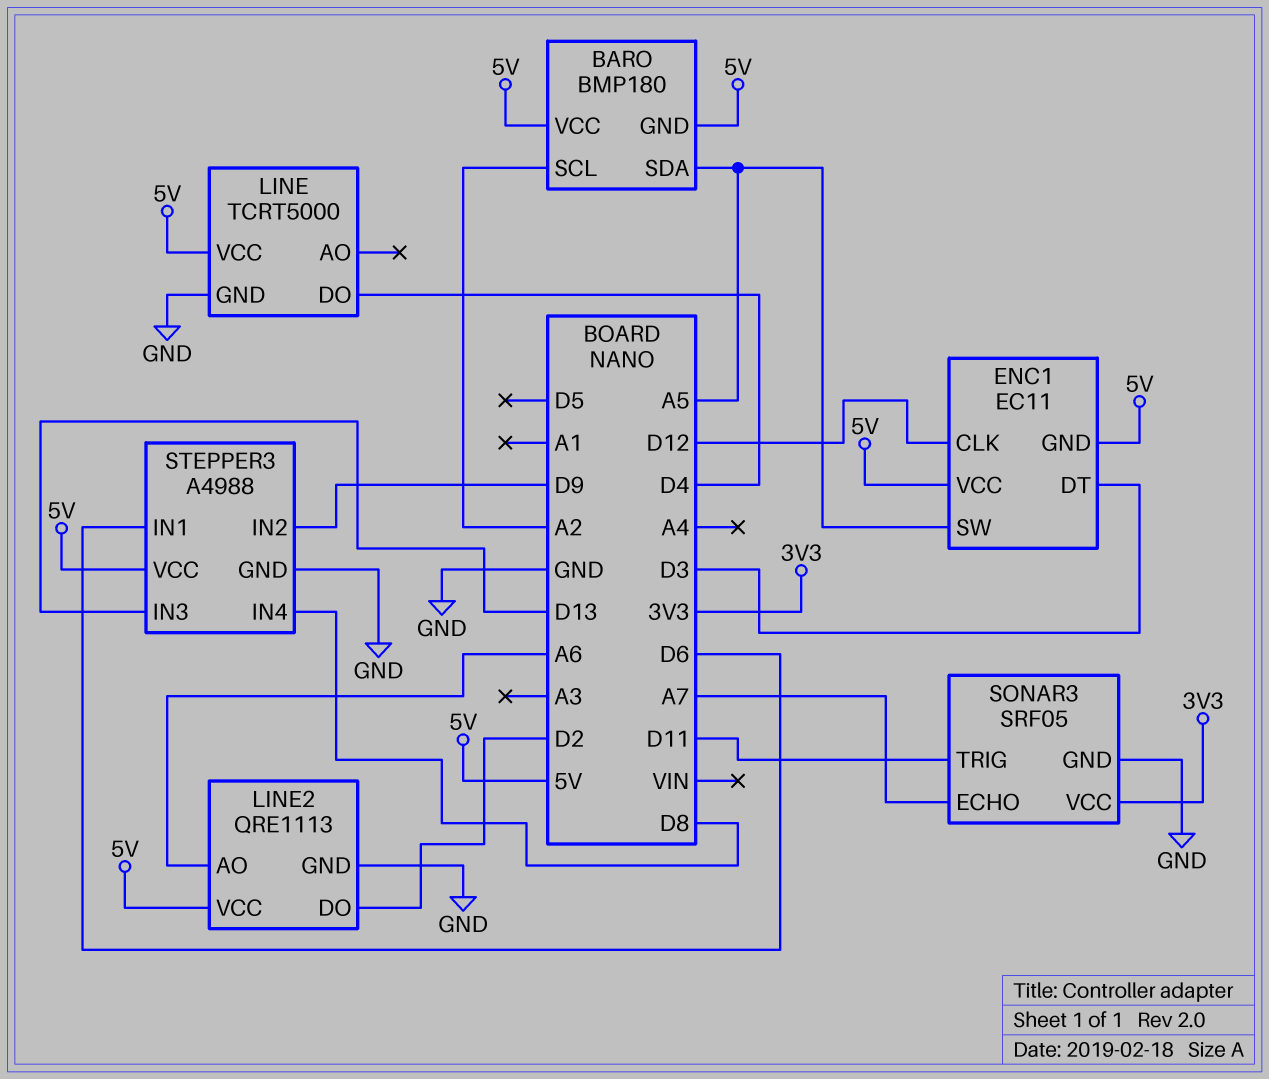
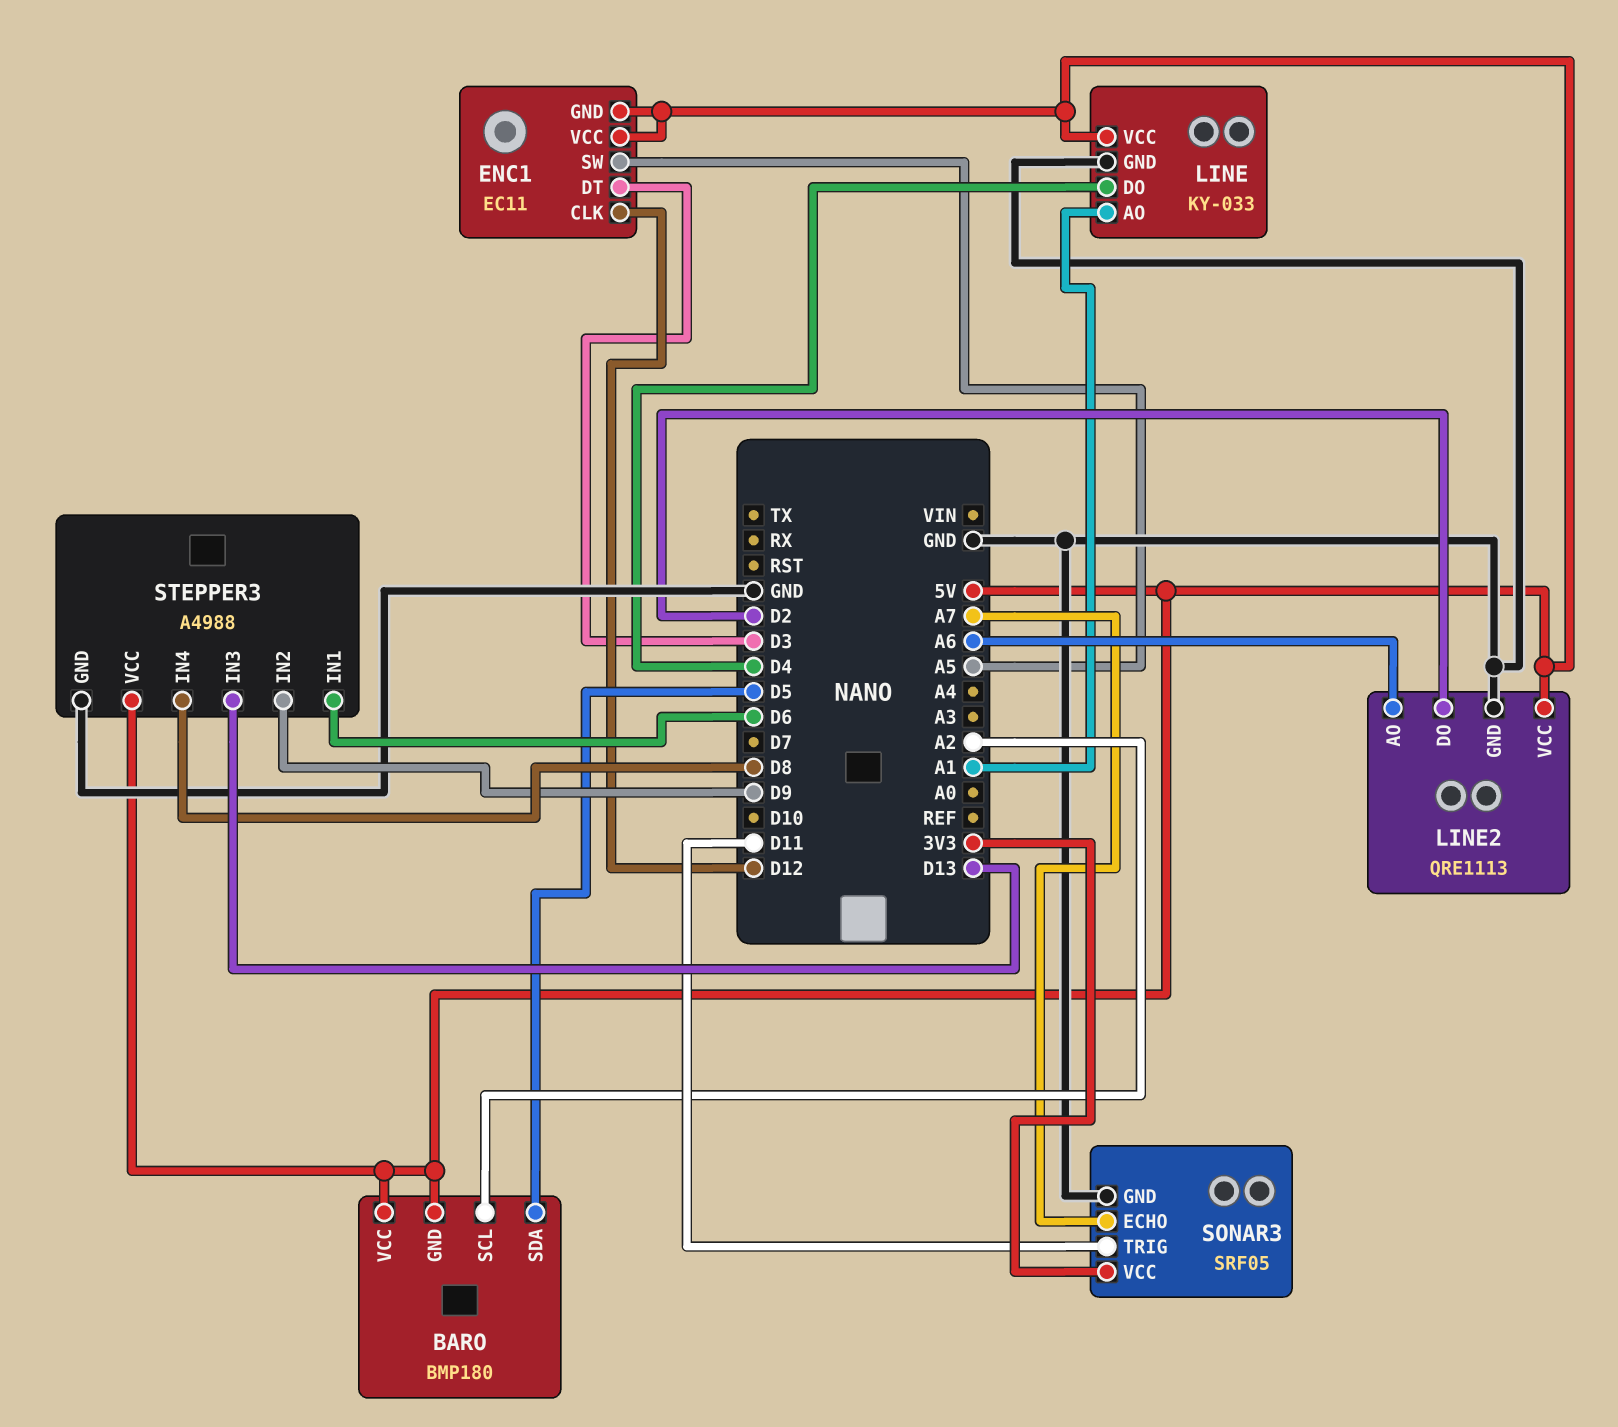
BARO pin SDA: A5 -> D5
LINE: TCRT5000 -> KY-033
LINE pin AO: none -> A1

